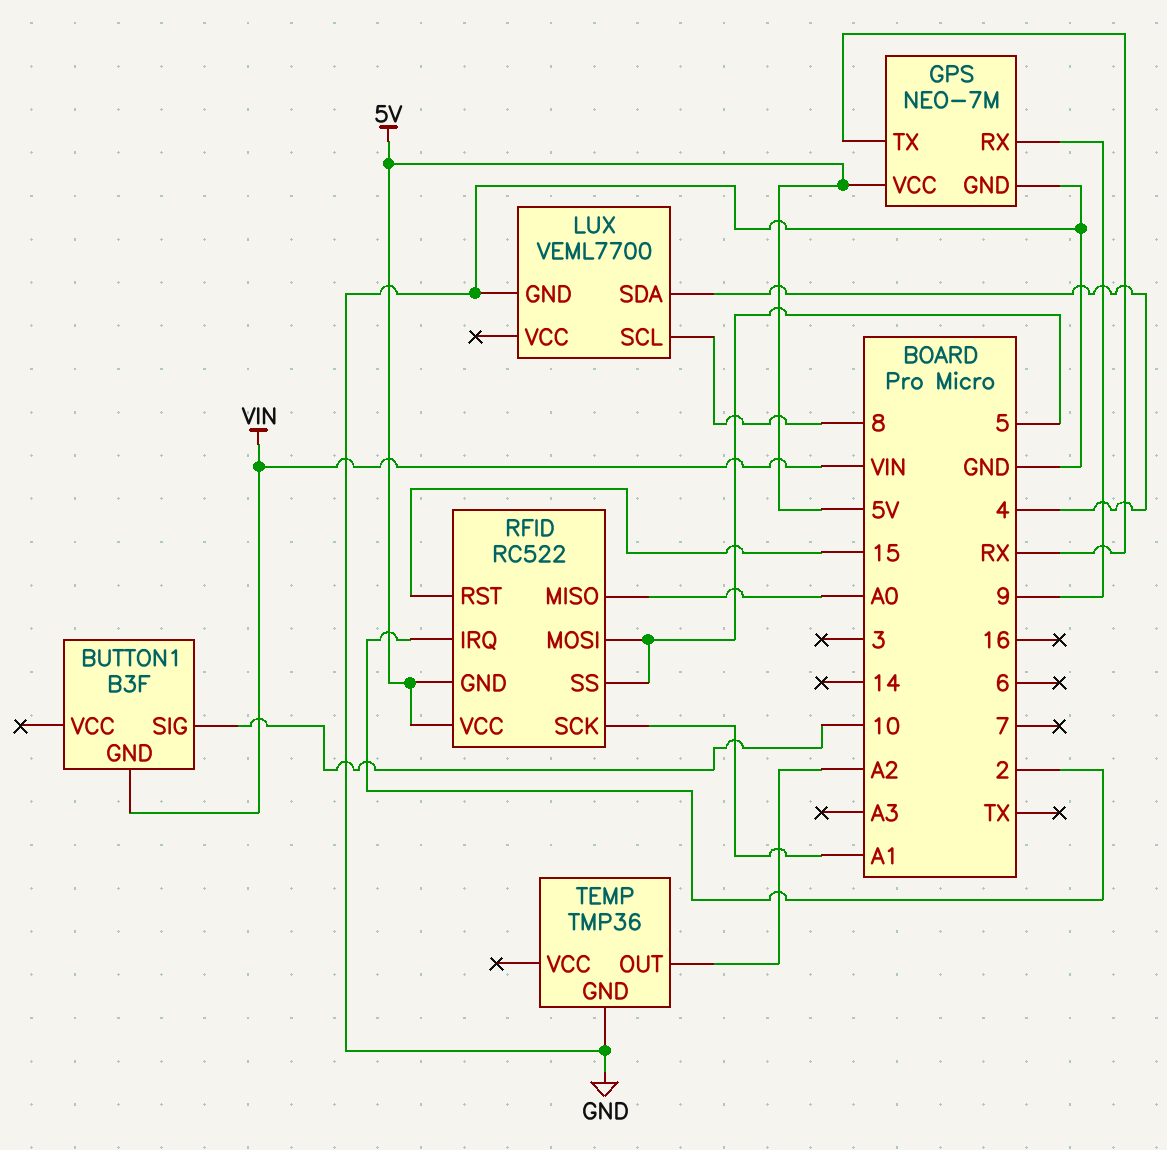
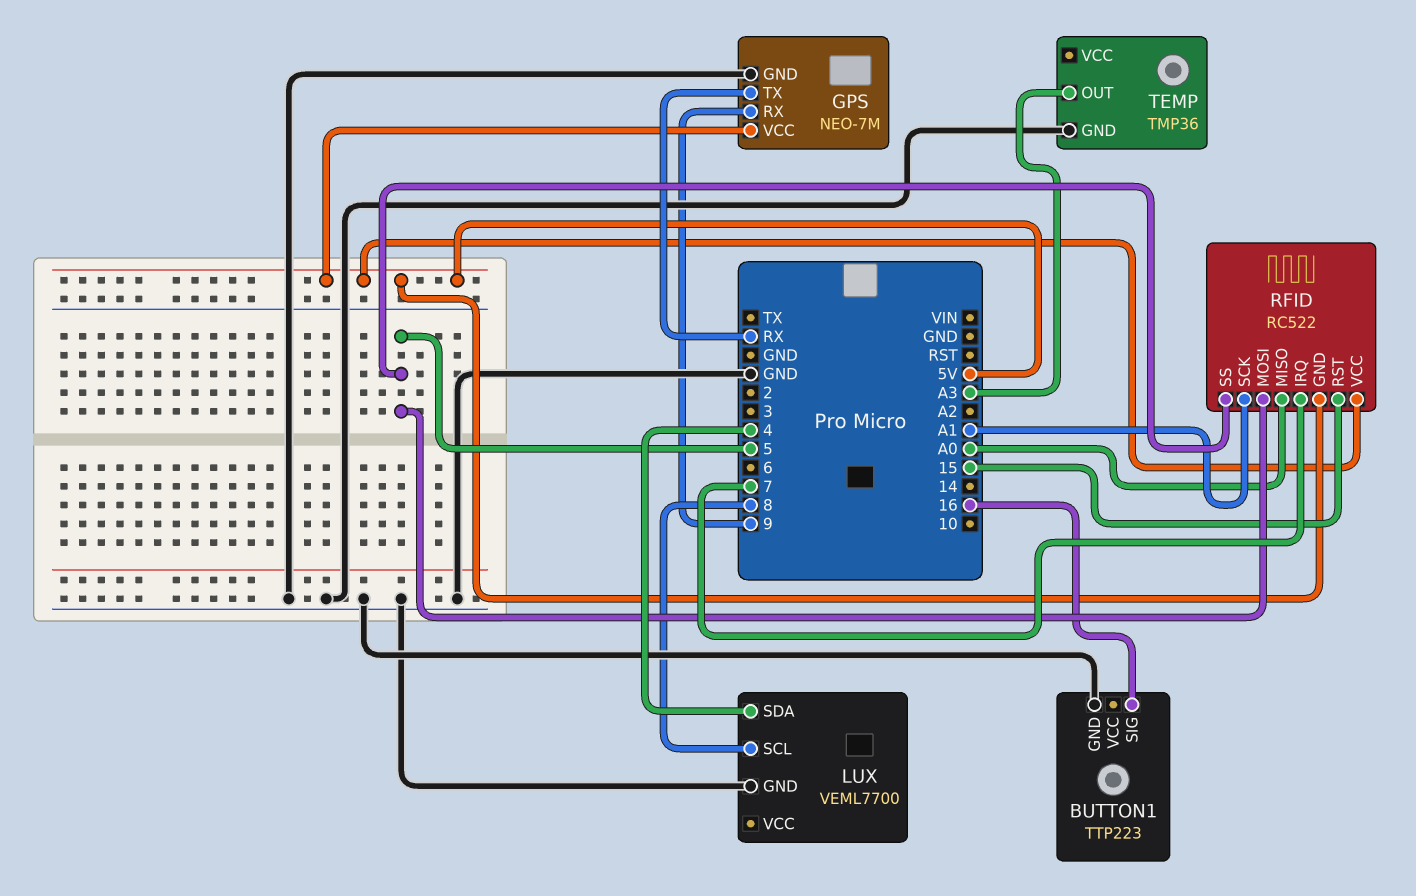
BUTTON1: B3F -> TTP223
BUTTON1 pin GND: VIN -> GND
BUTTON1 pin SIG: 10 -> 16
RFID pin IRQ: 2 -> 7
TEMP pin OUT: A2 -> A3

